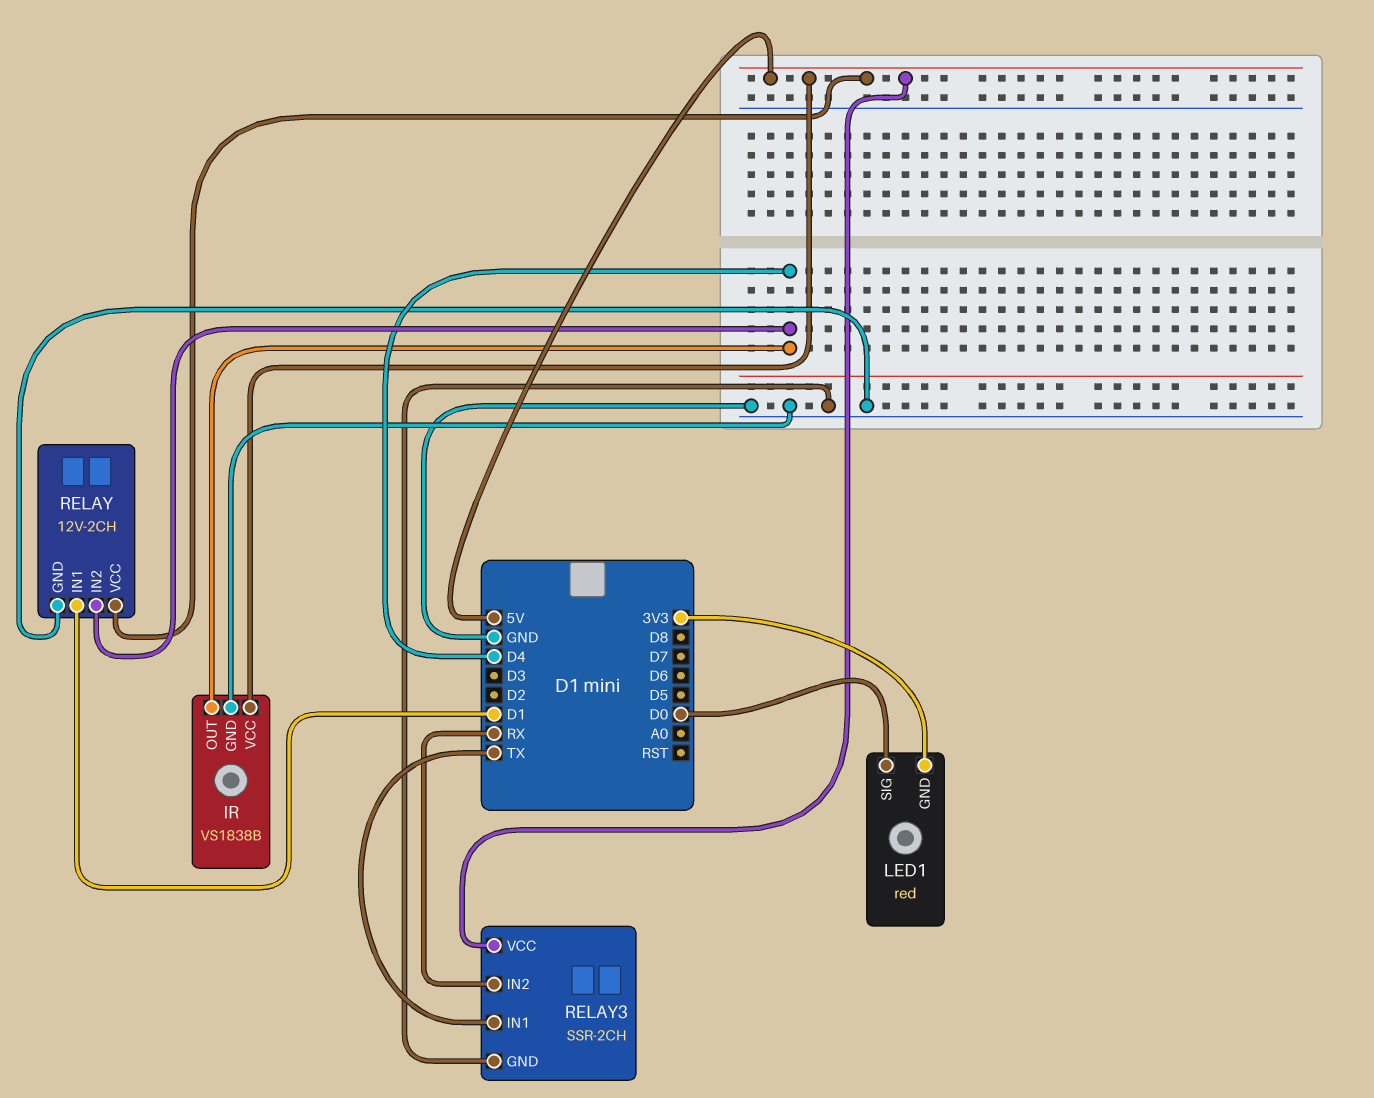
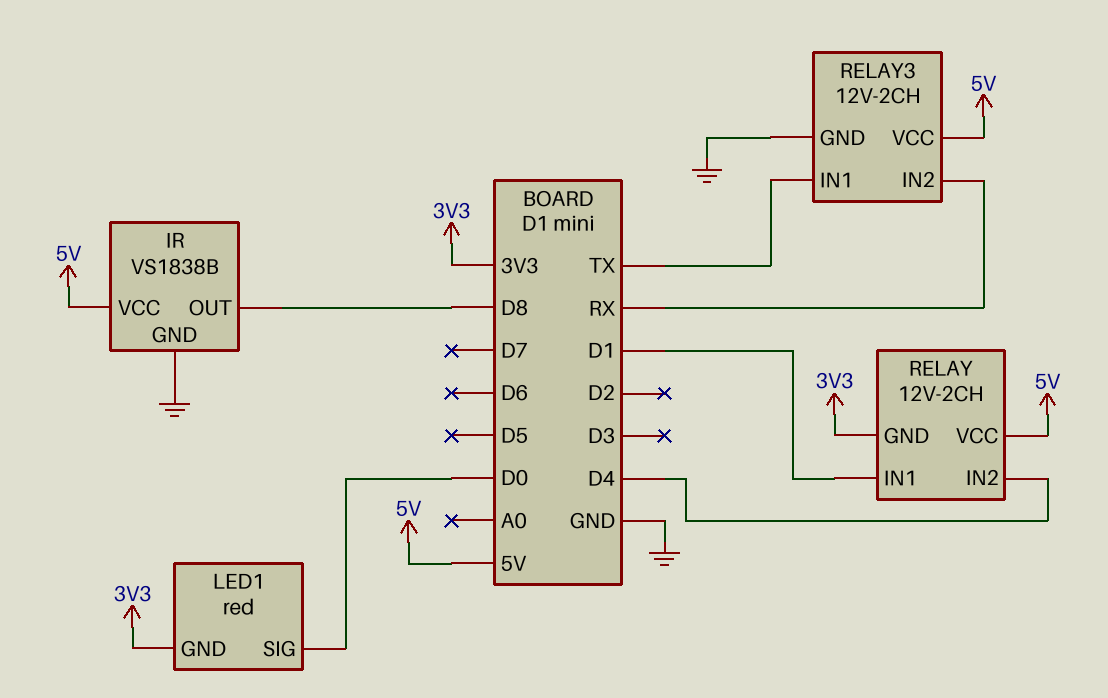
IR pin OUT: D4 -> D8
RELAY pin GND: GND -> 3V3
RELAY3: SSR-2CH -> 12V-2CH

